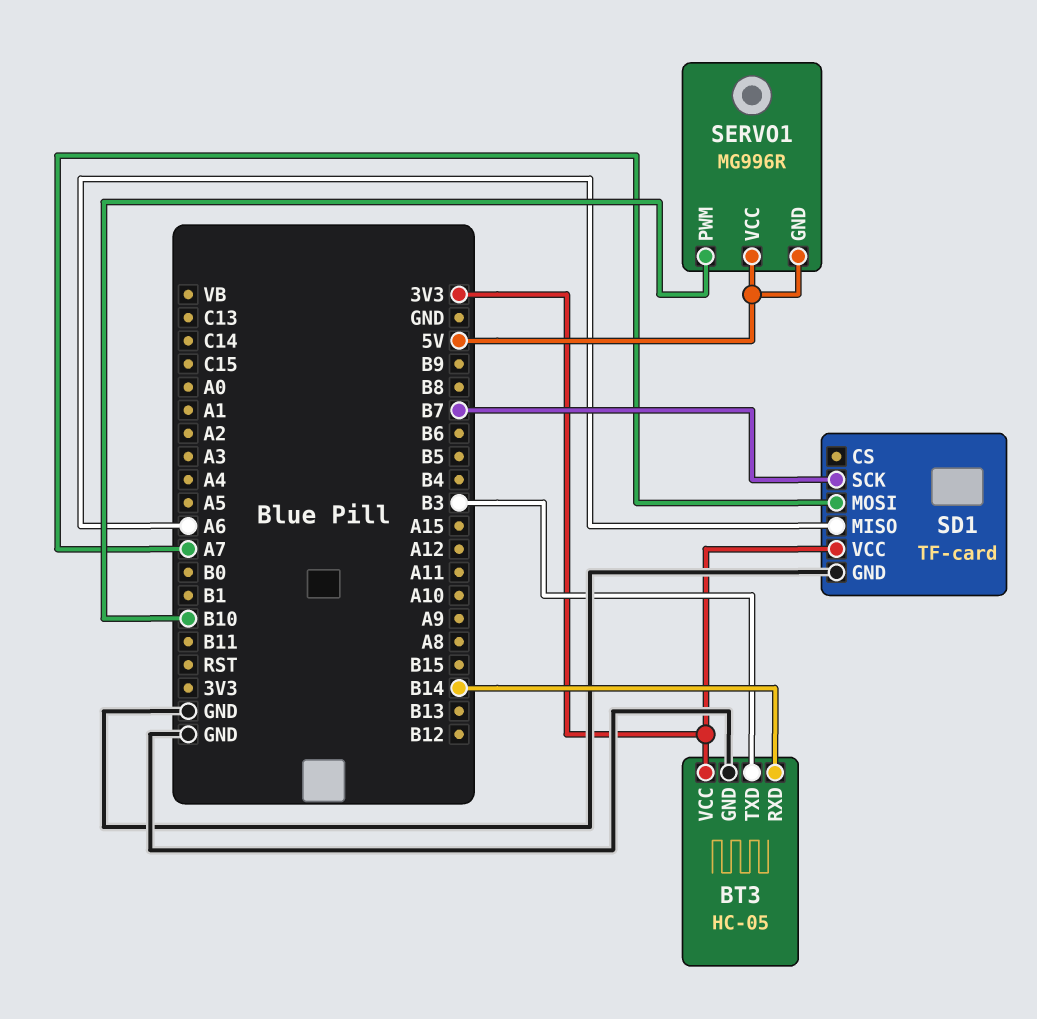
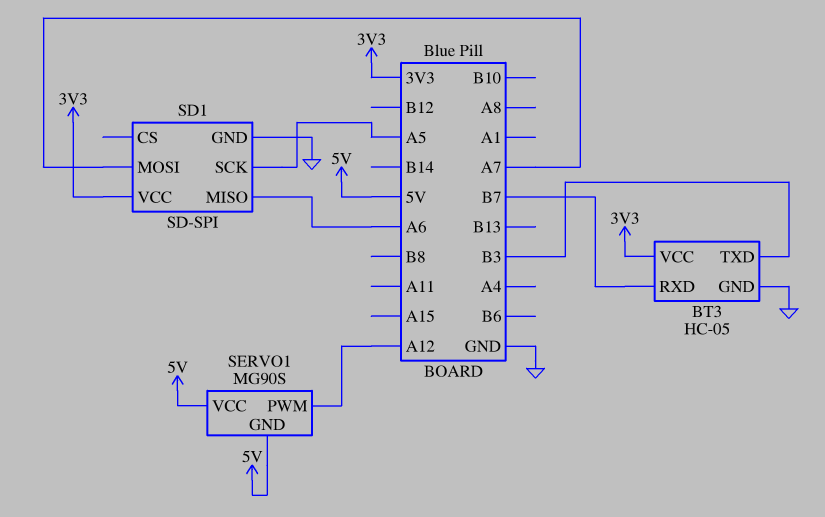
BT3 pin RXD: B14 -> B7
SD1: TF-card -> SD-SPI
SD1 pin SCK: B7 -> A5
SERVO1: MG996R -> MG90S
SERVO1 pin PWM: B10 -> A12

